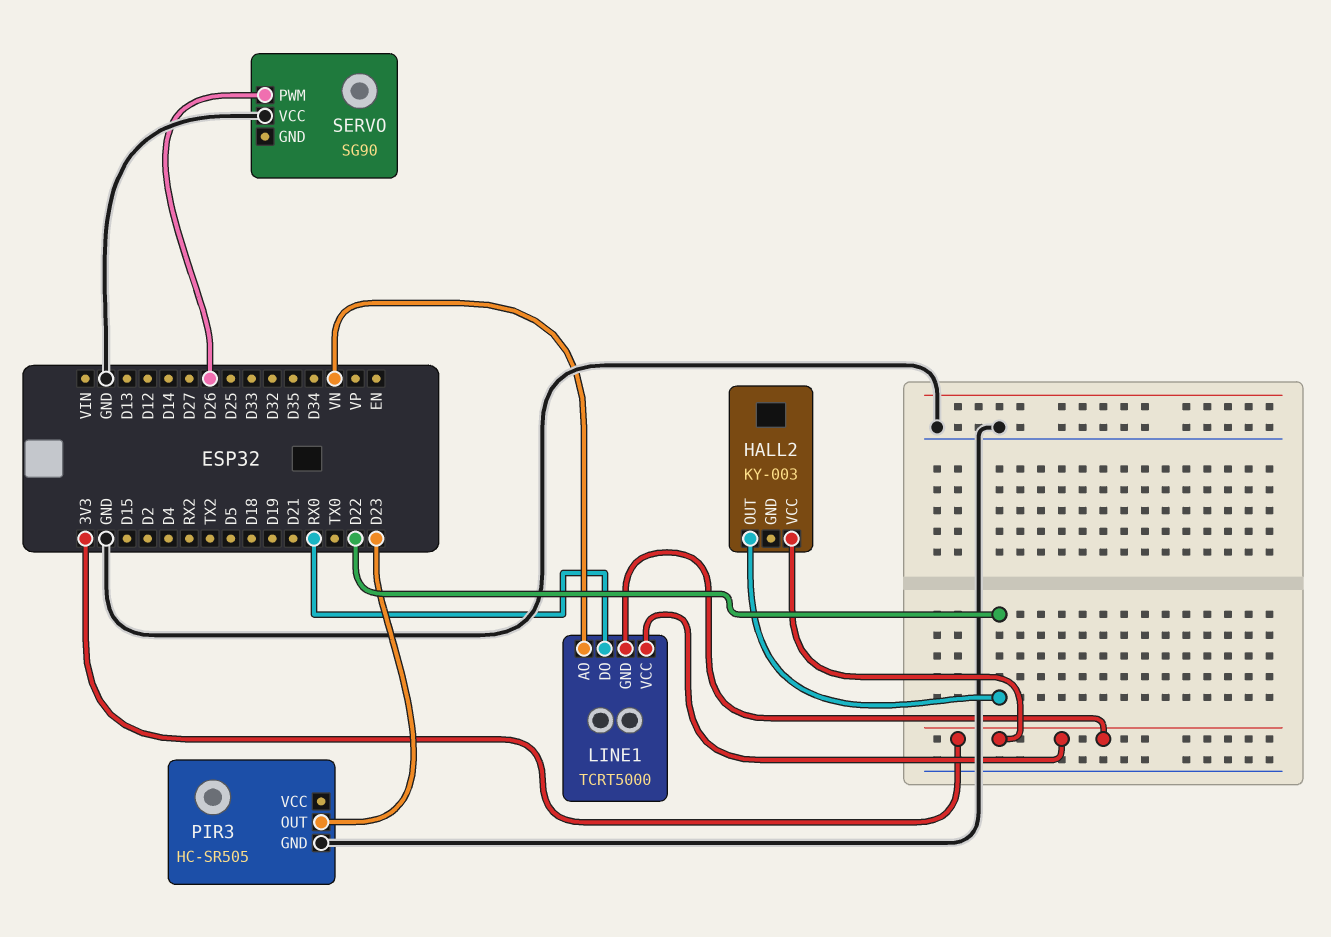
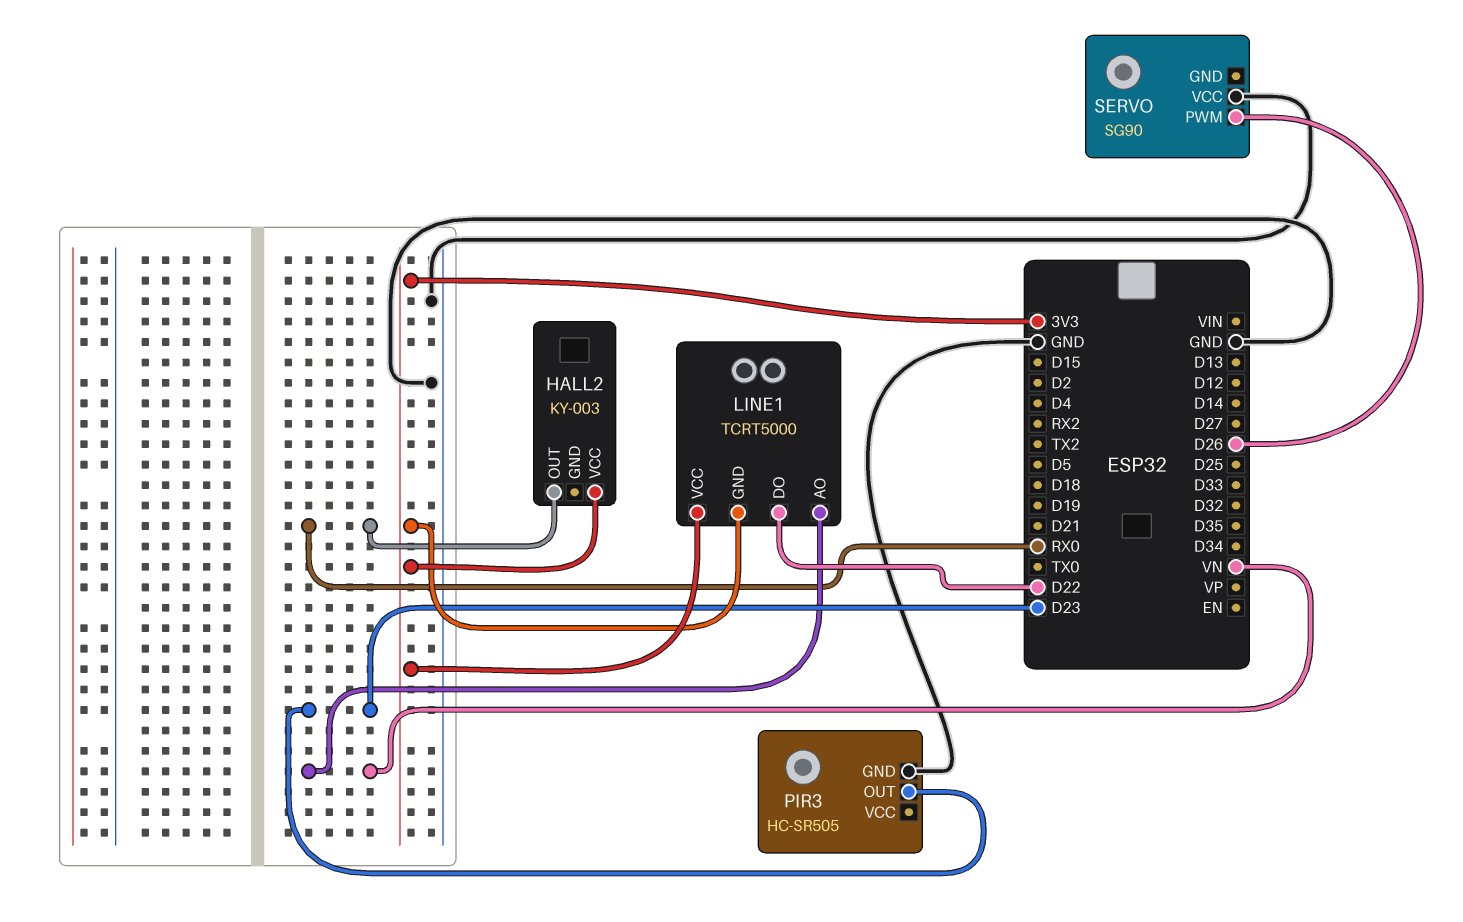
HALL2 pin OUT: D22 -> RX0
LINE1 pin DO: RX0 -> D22

